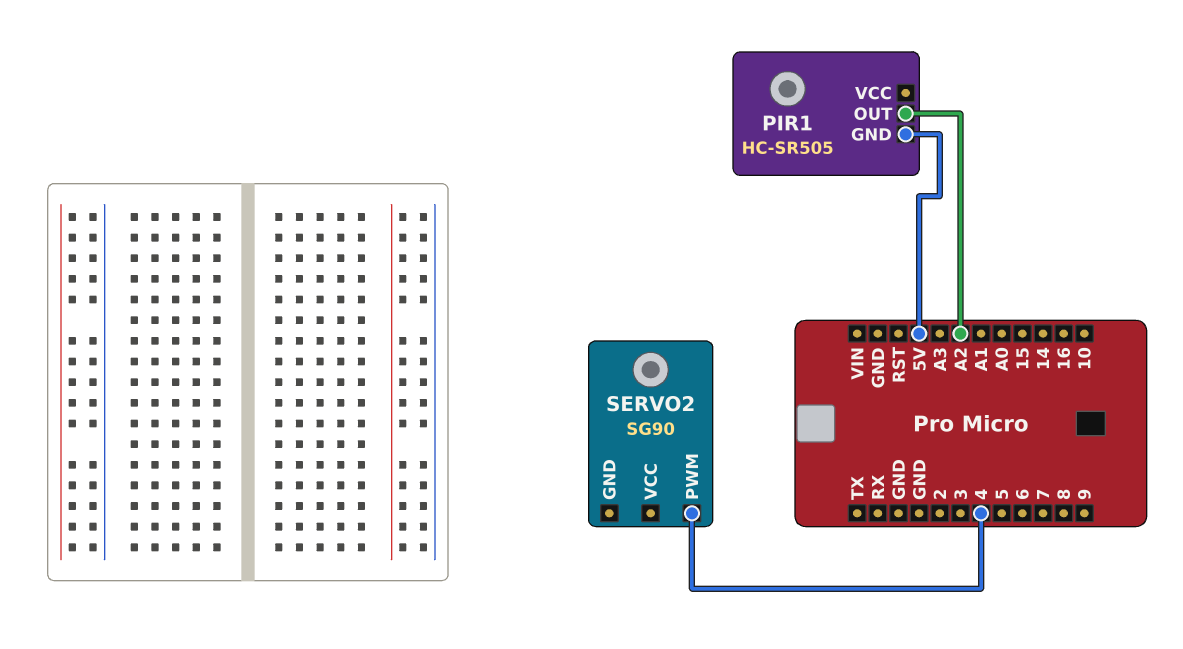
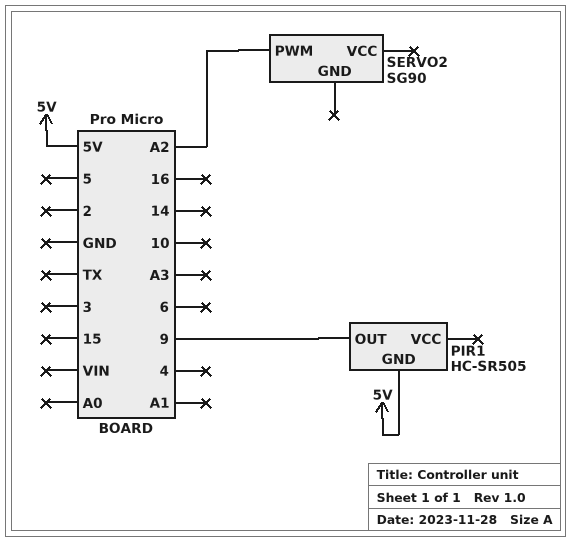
PIR1 pin OUT: A2 -> 9
SERVO2 pin PWM: 4 -> A2

